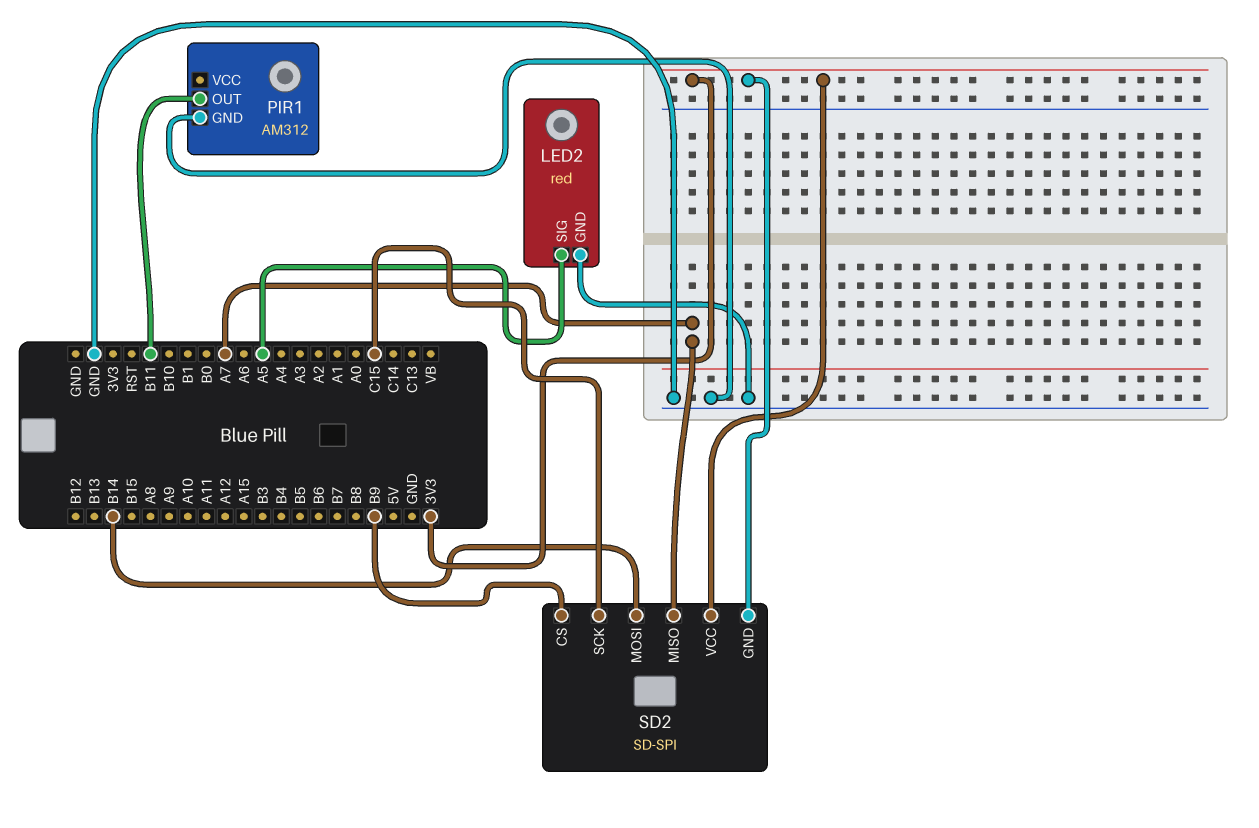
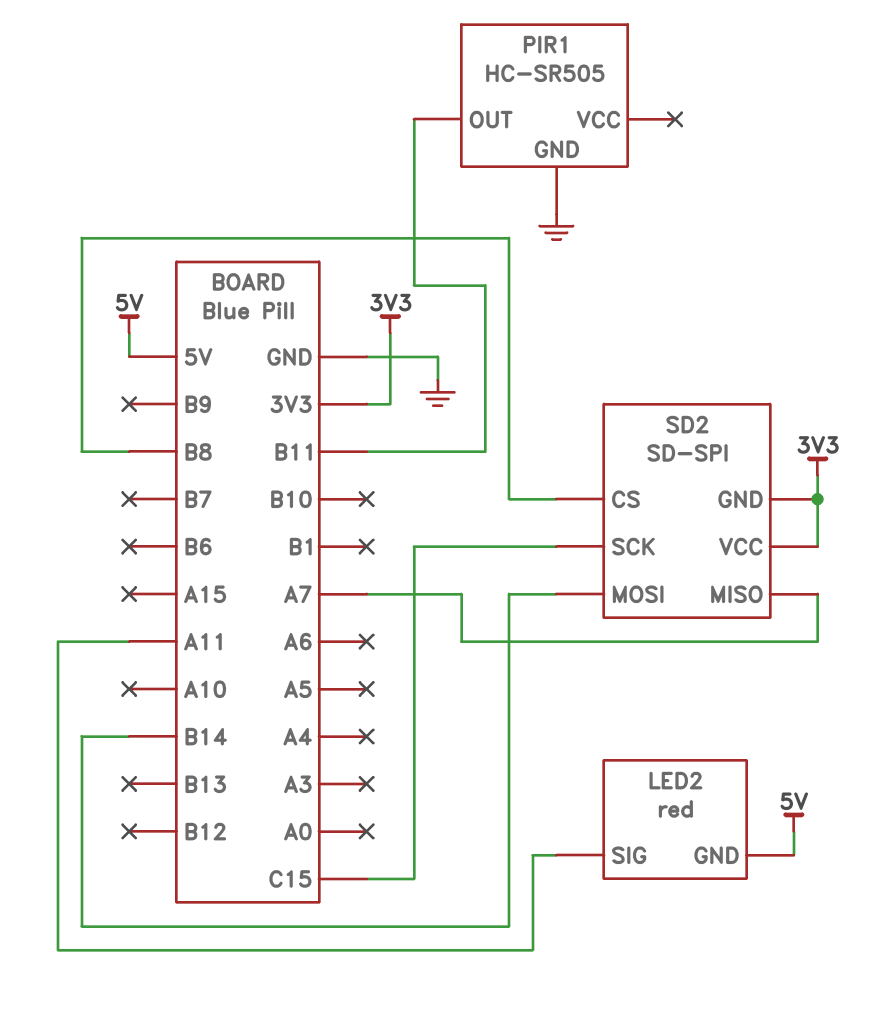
LED2 pin GND: GND -> 5V
LED2 pin SIG: A5 -> A11
PIR1: AM312 -> HC-SR505
SD2 pin CS: B9 -> B8

